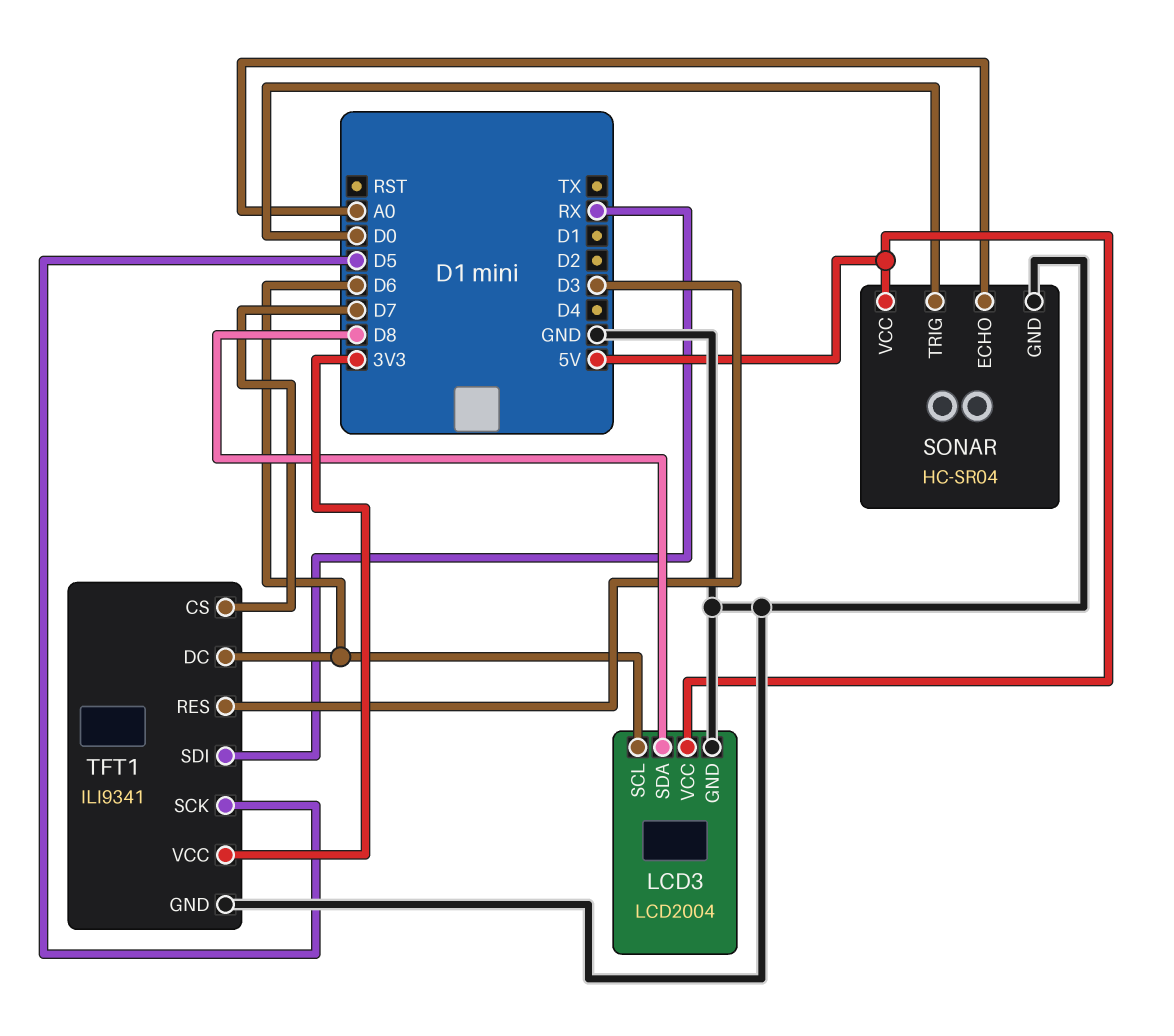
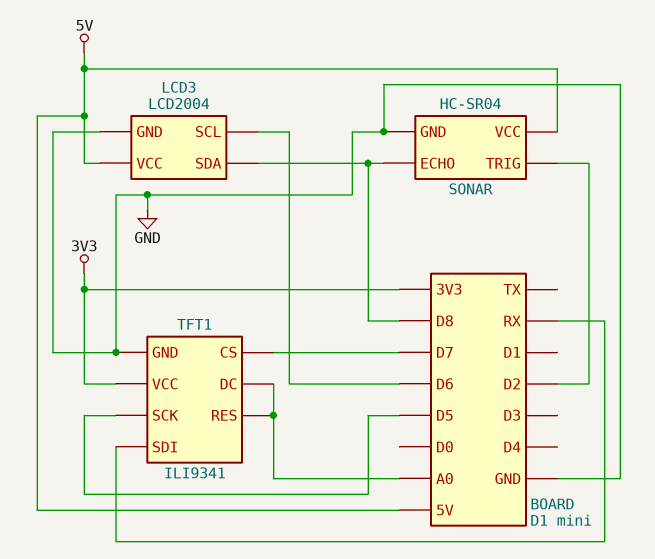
SONAR pin ECHO: A0 -> D8
SONAR pin TRIG: D0 -> D2
TFT1 pin DC: D6 -> A0
TFT1 pin RES: D3 -> A0

